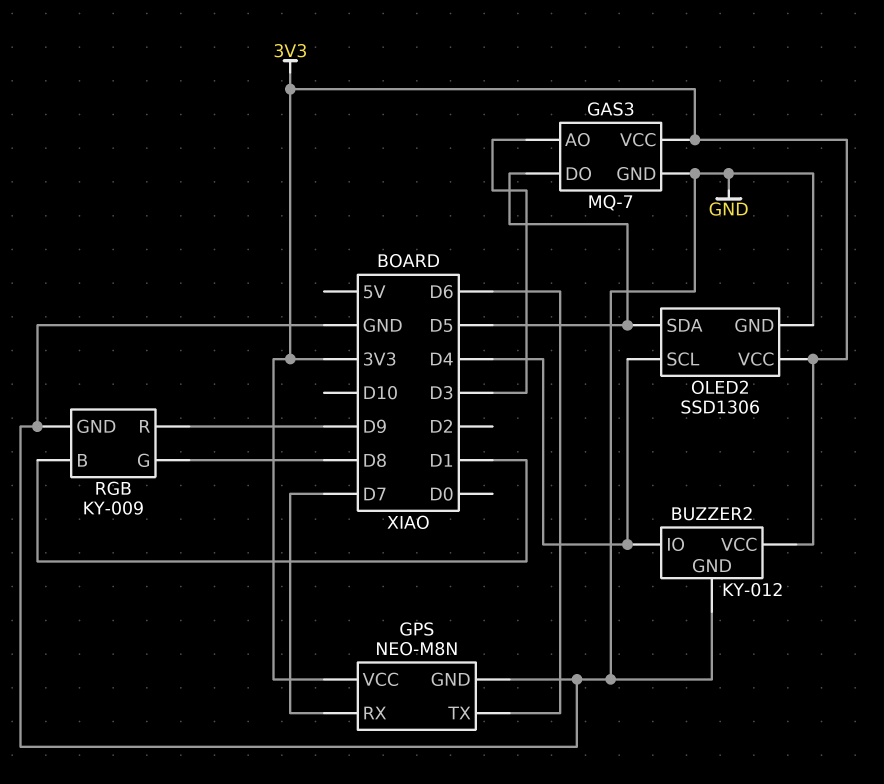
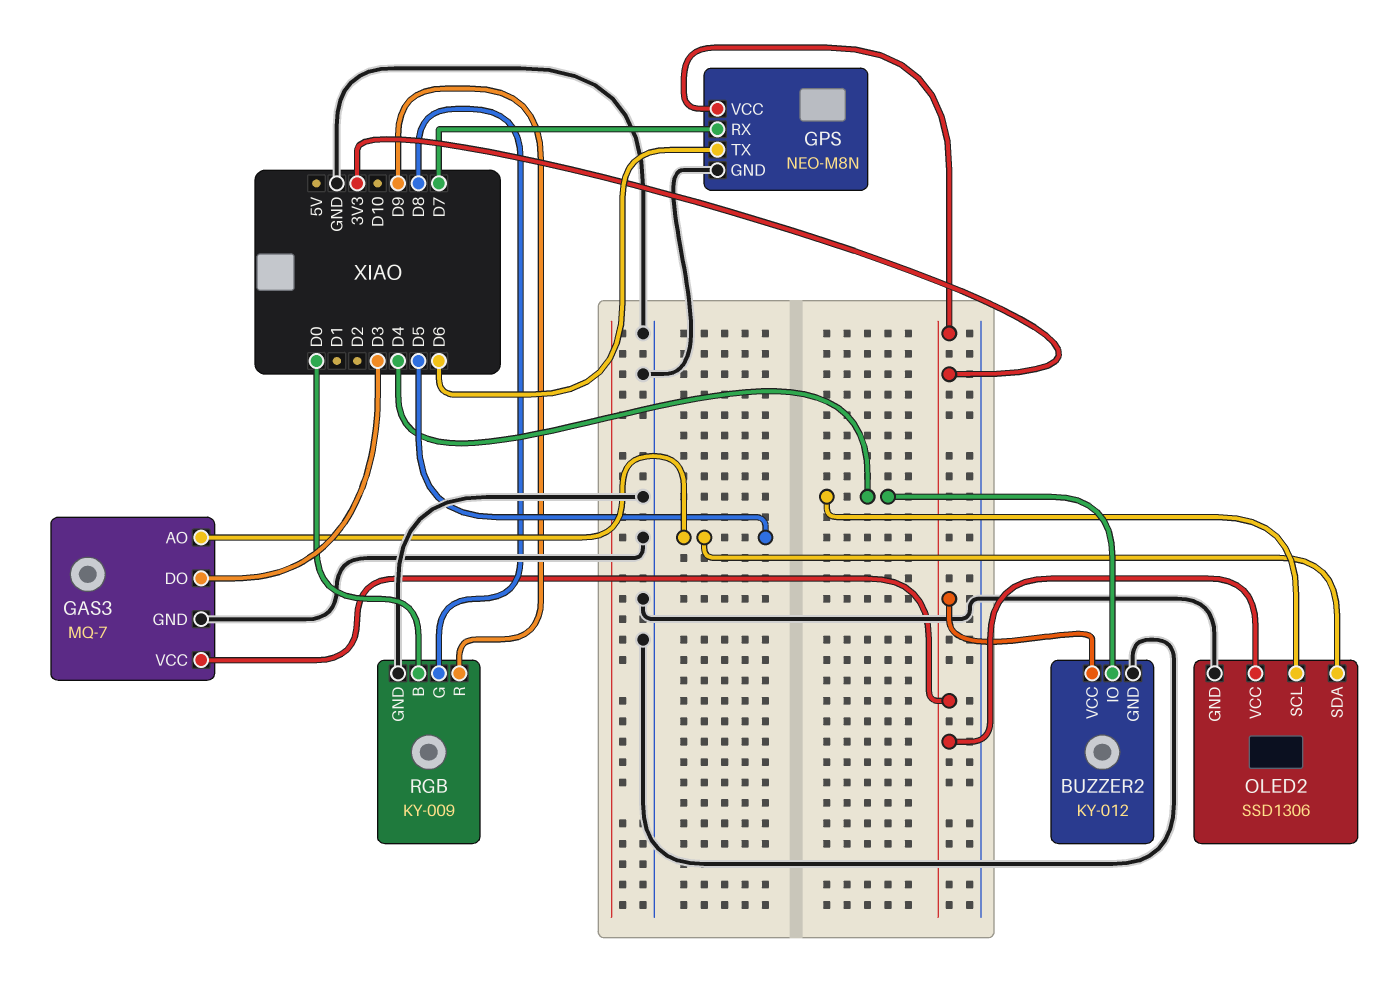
GAS3 pin AO: D3 -> D5
GAS3 pin DO: D5 -> D3
RGB pin B: D1 -> D0

